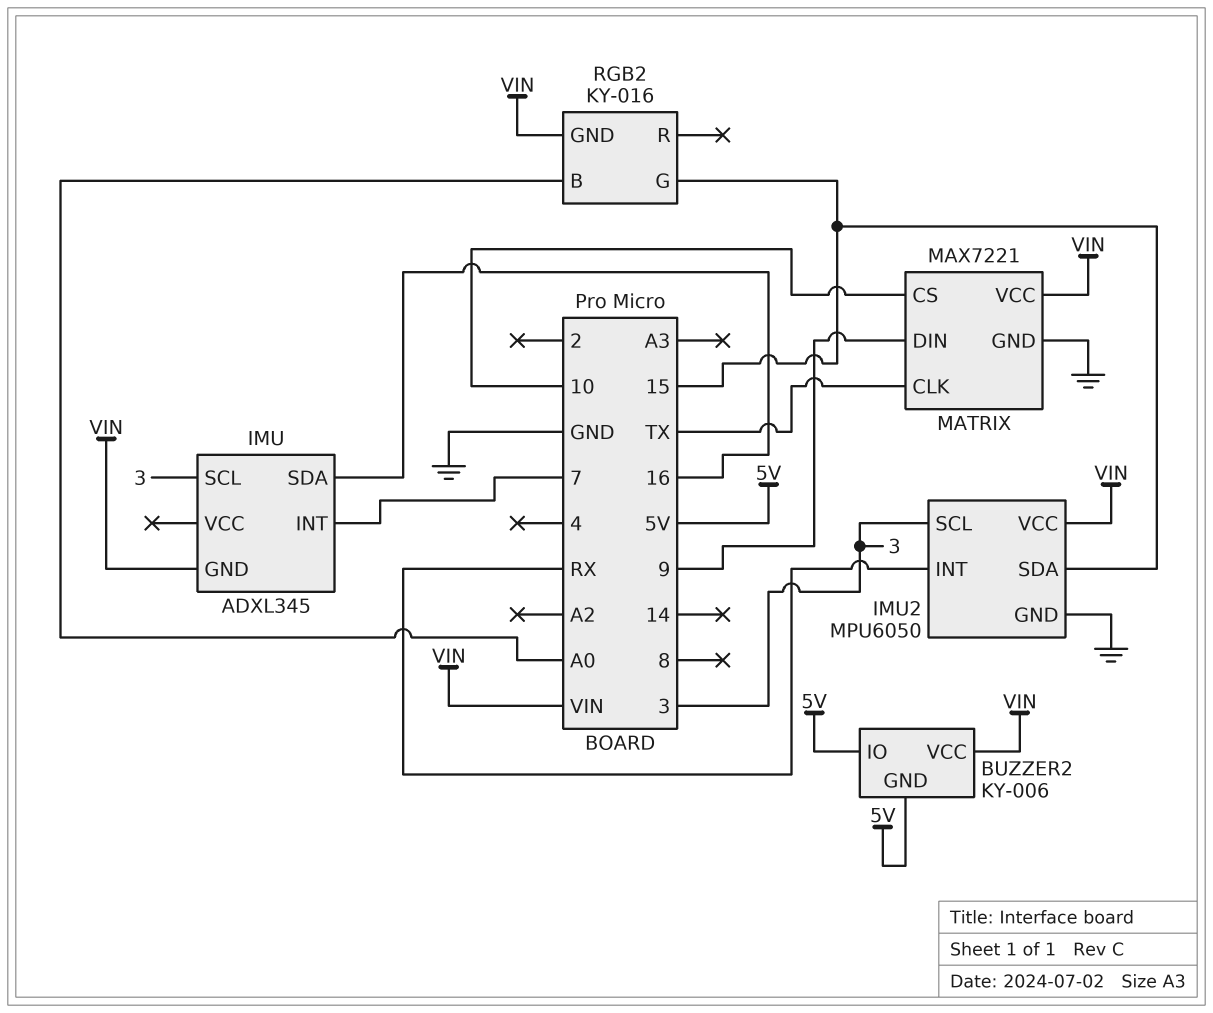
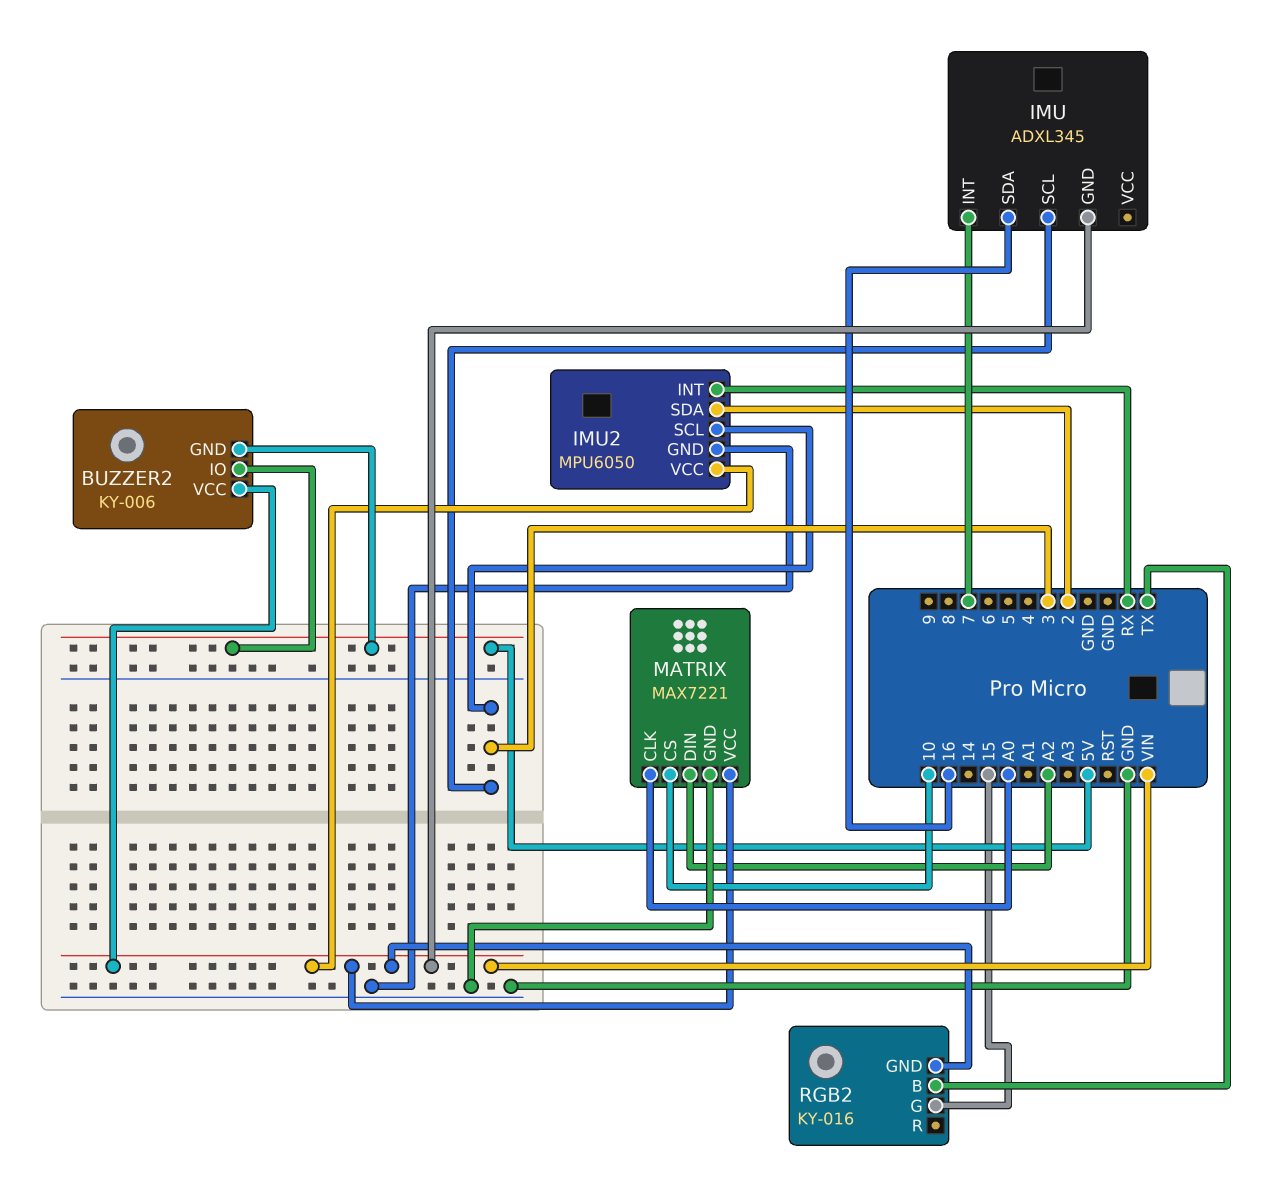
IMU2 pin SDA: 15 -> 2
MATRIX pin CLK: TX -> A0
MATRIX pin DIN: 9 -> A2
RGB2 pin B: A0 -> TX

